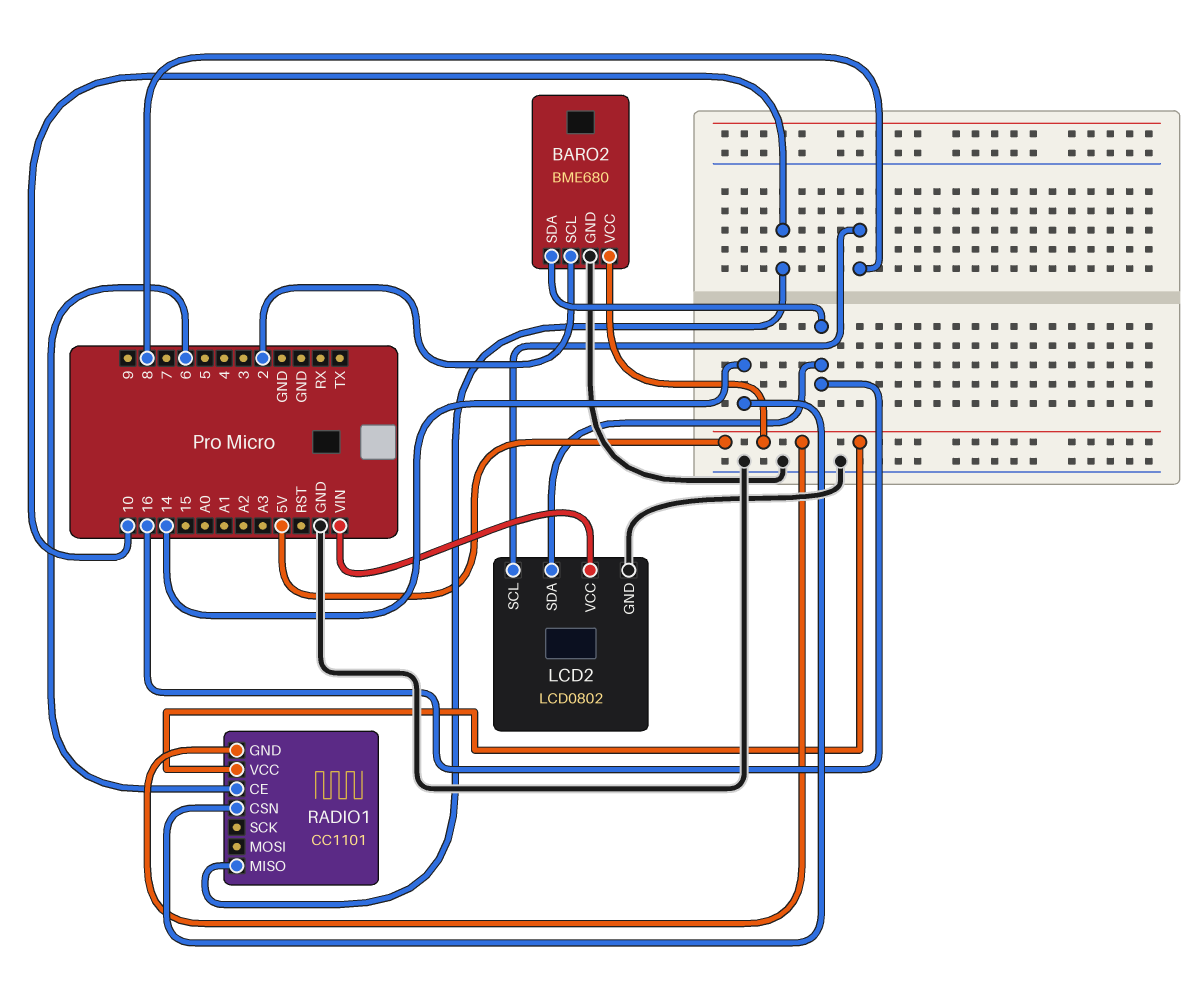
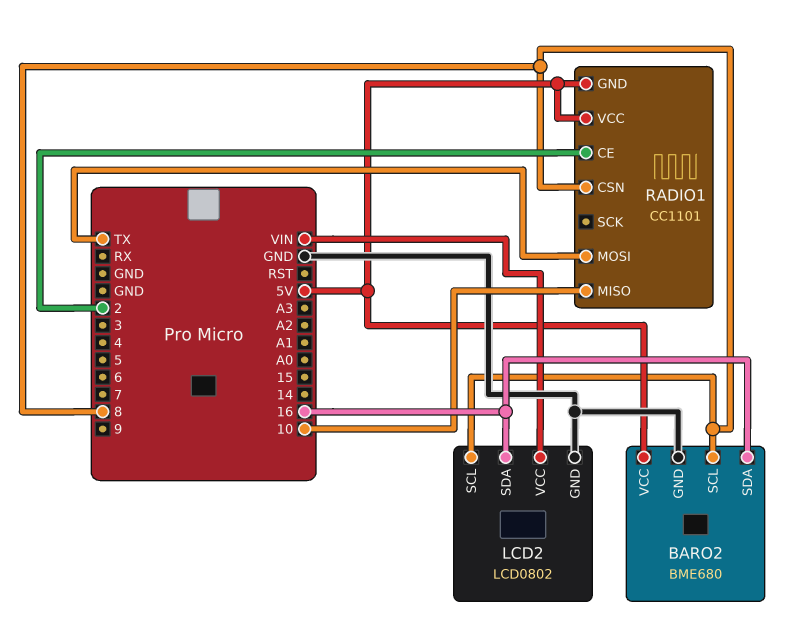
BARO2 pin SCL: 2 -> 8
RADIO1 pin CE: 6 -> 2
RADIO1 pin CSN: 14 -> 8
RADIO1 pin MOSI: none -> TX

